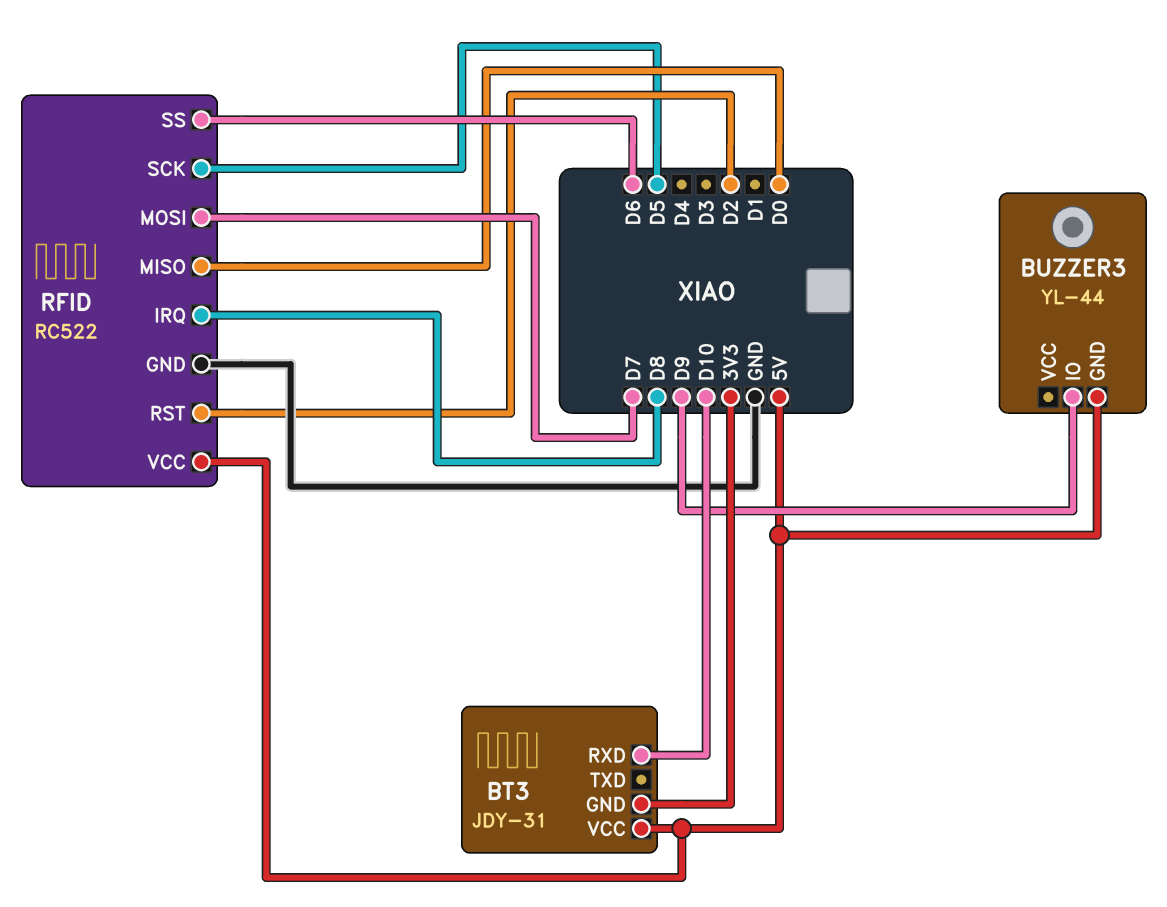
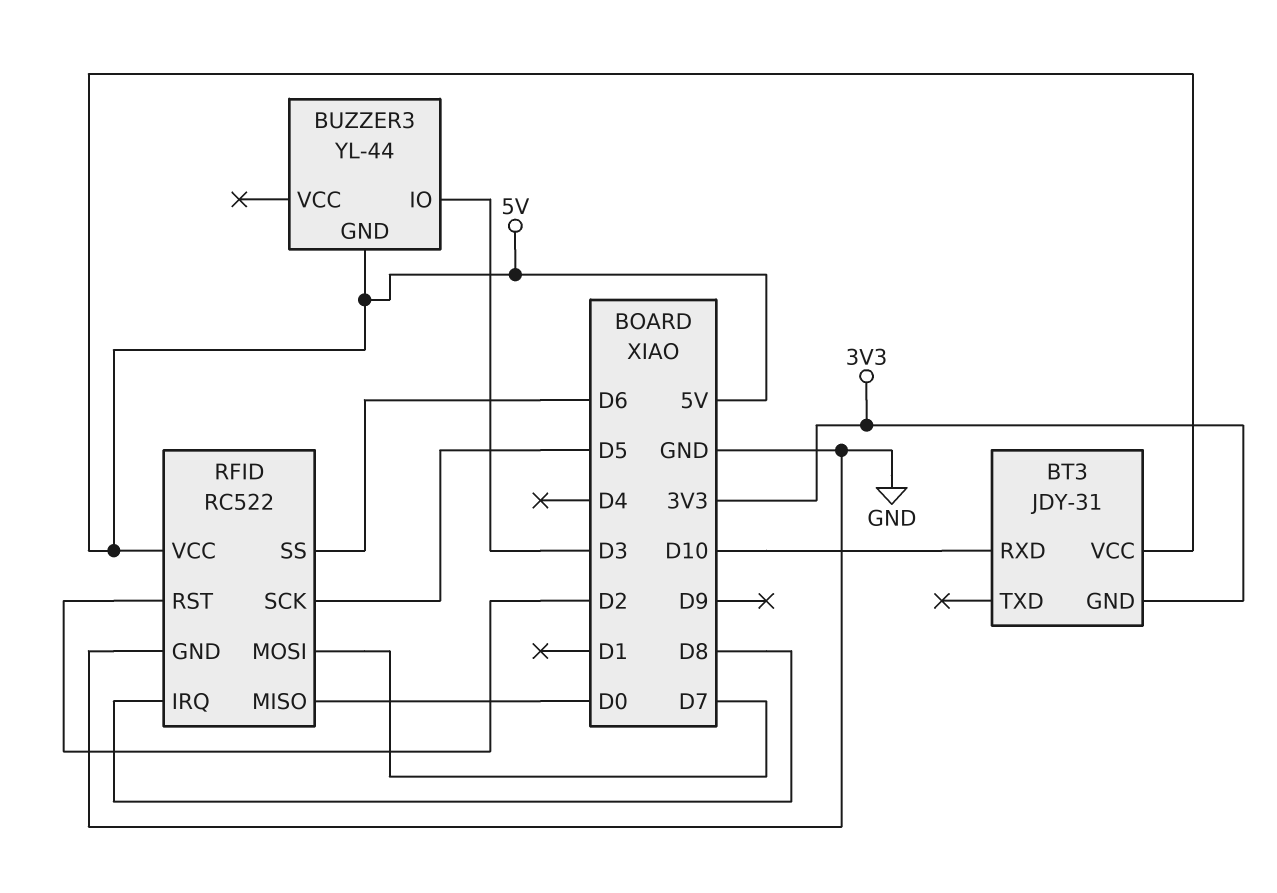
BUZZER3 pin IO: D9 -> D3

